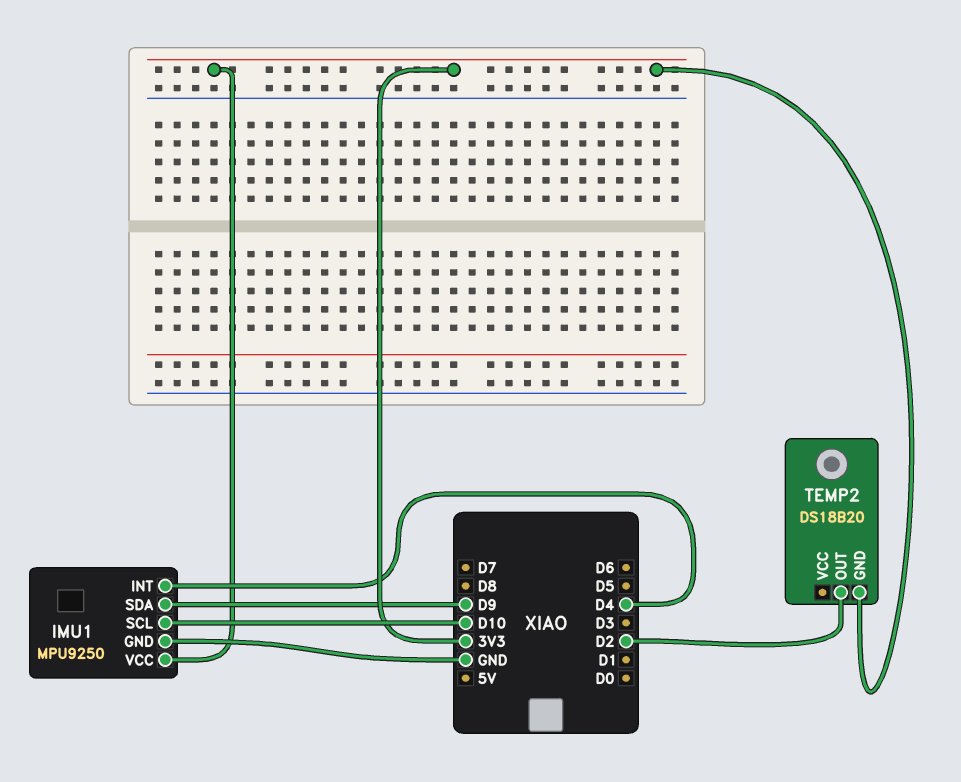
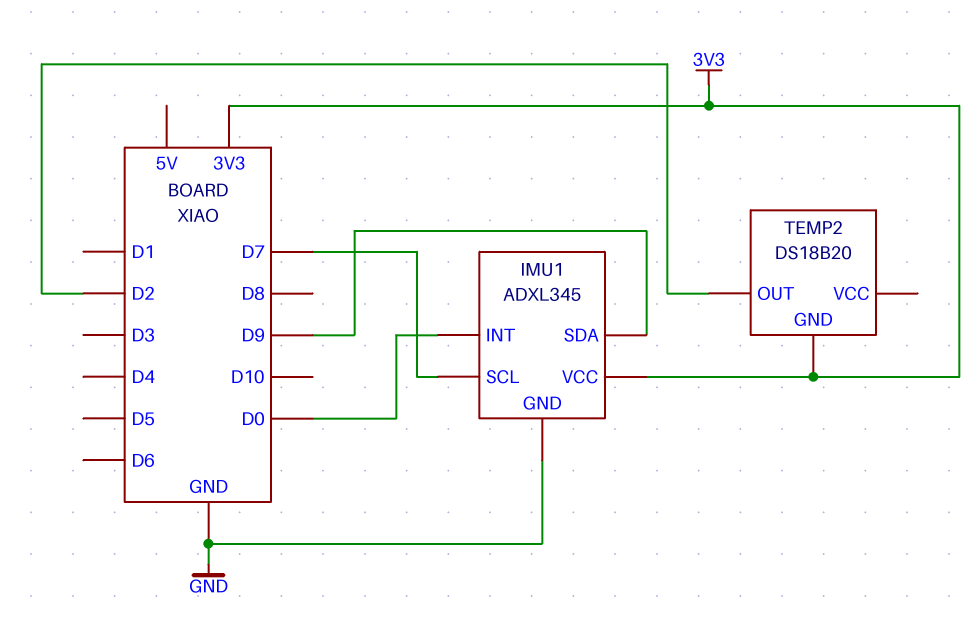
IMU1: MPU9250 -> ADXL345
IMU1 pin INT: D4 -> D0
IMU1 pin SCL: D10 -> D7

